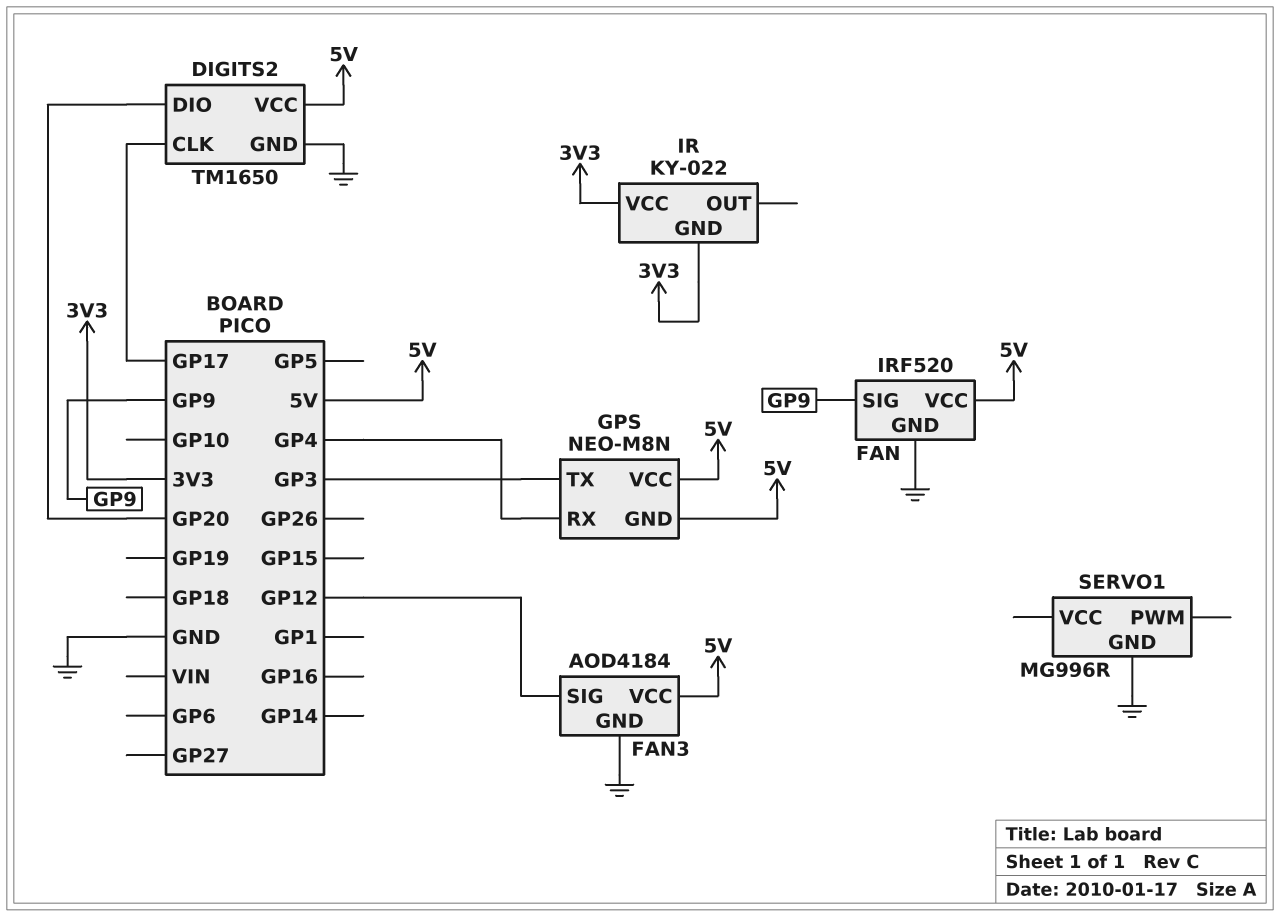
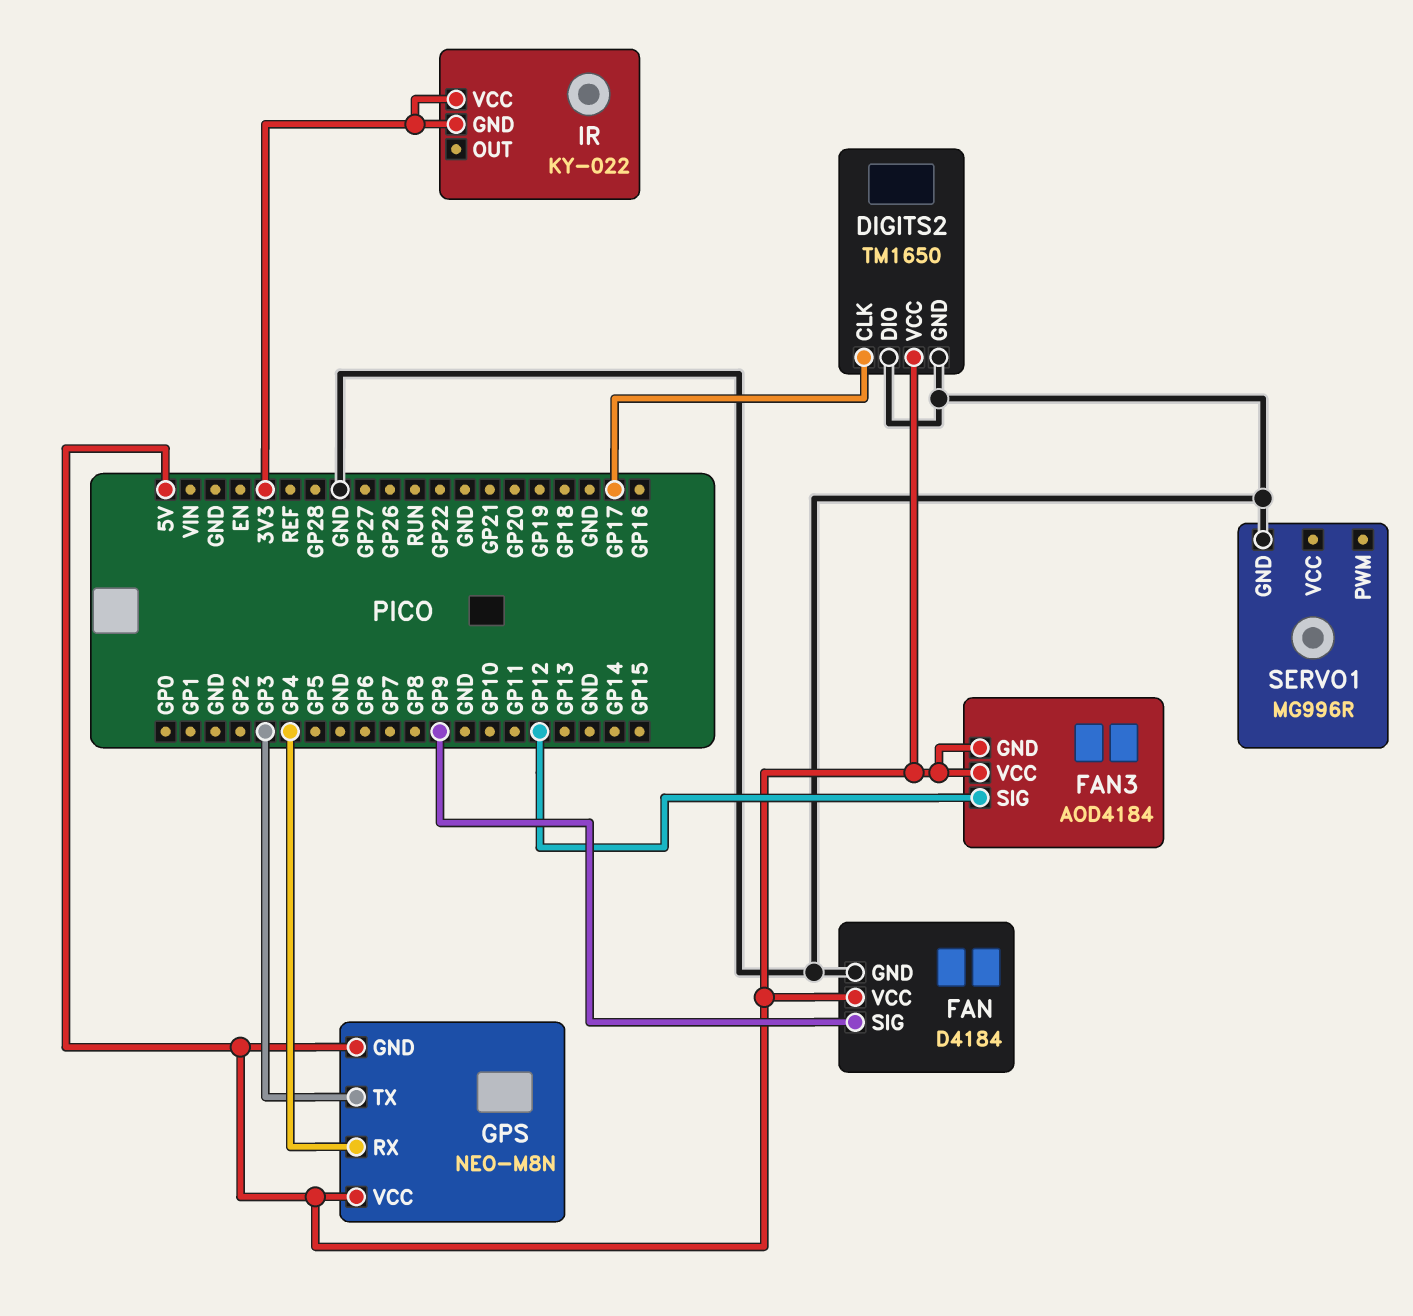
DIGITS2 pin DIO: GP20 -> GND
FAN: IRF520 -> D4184
FAN3 pin GND: GND -> 5V

